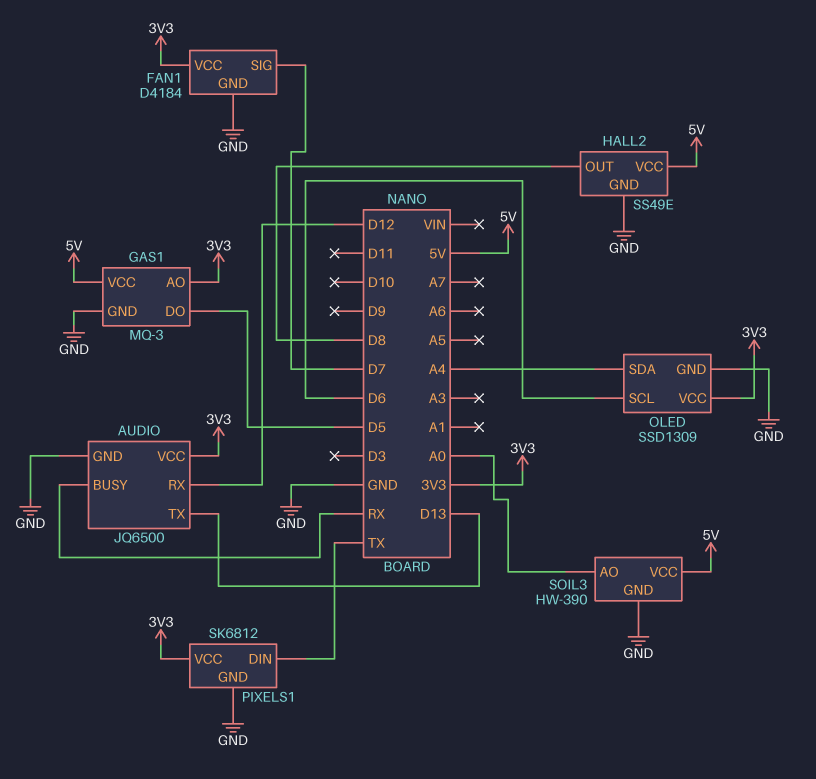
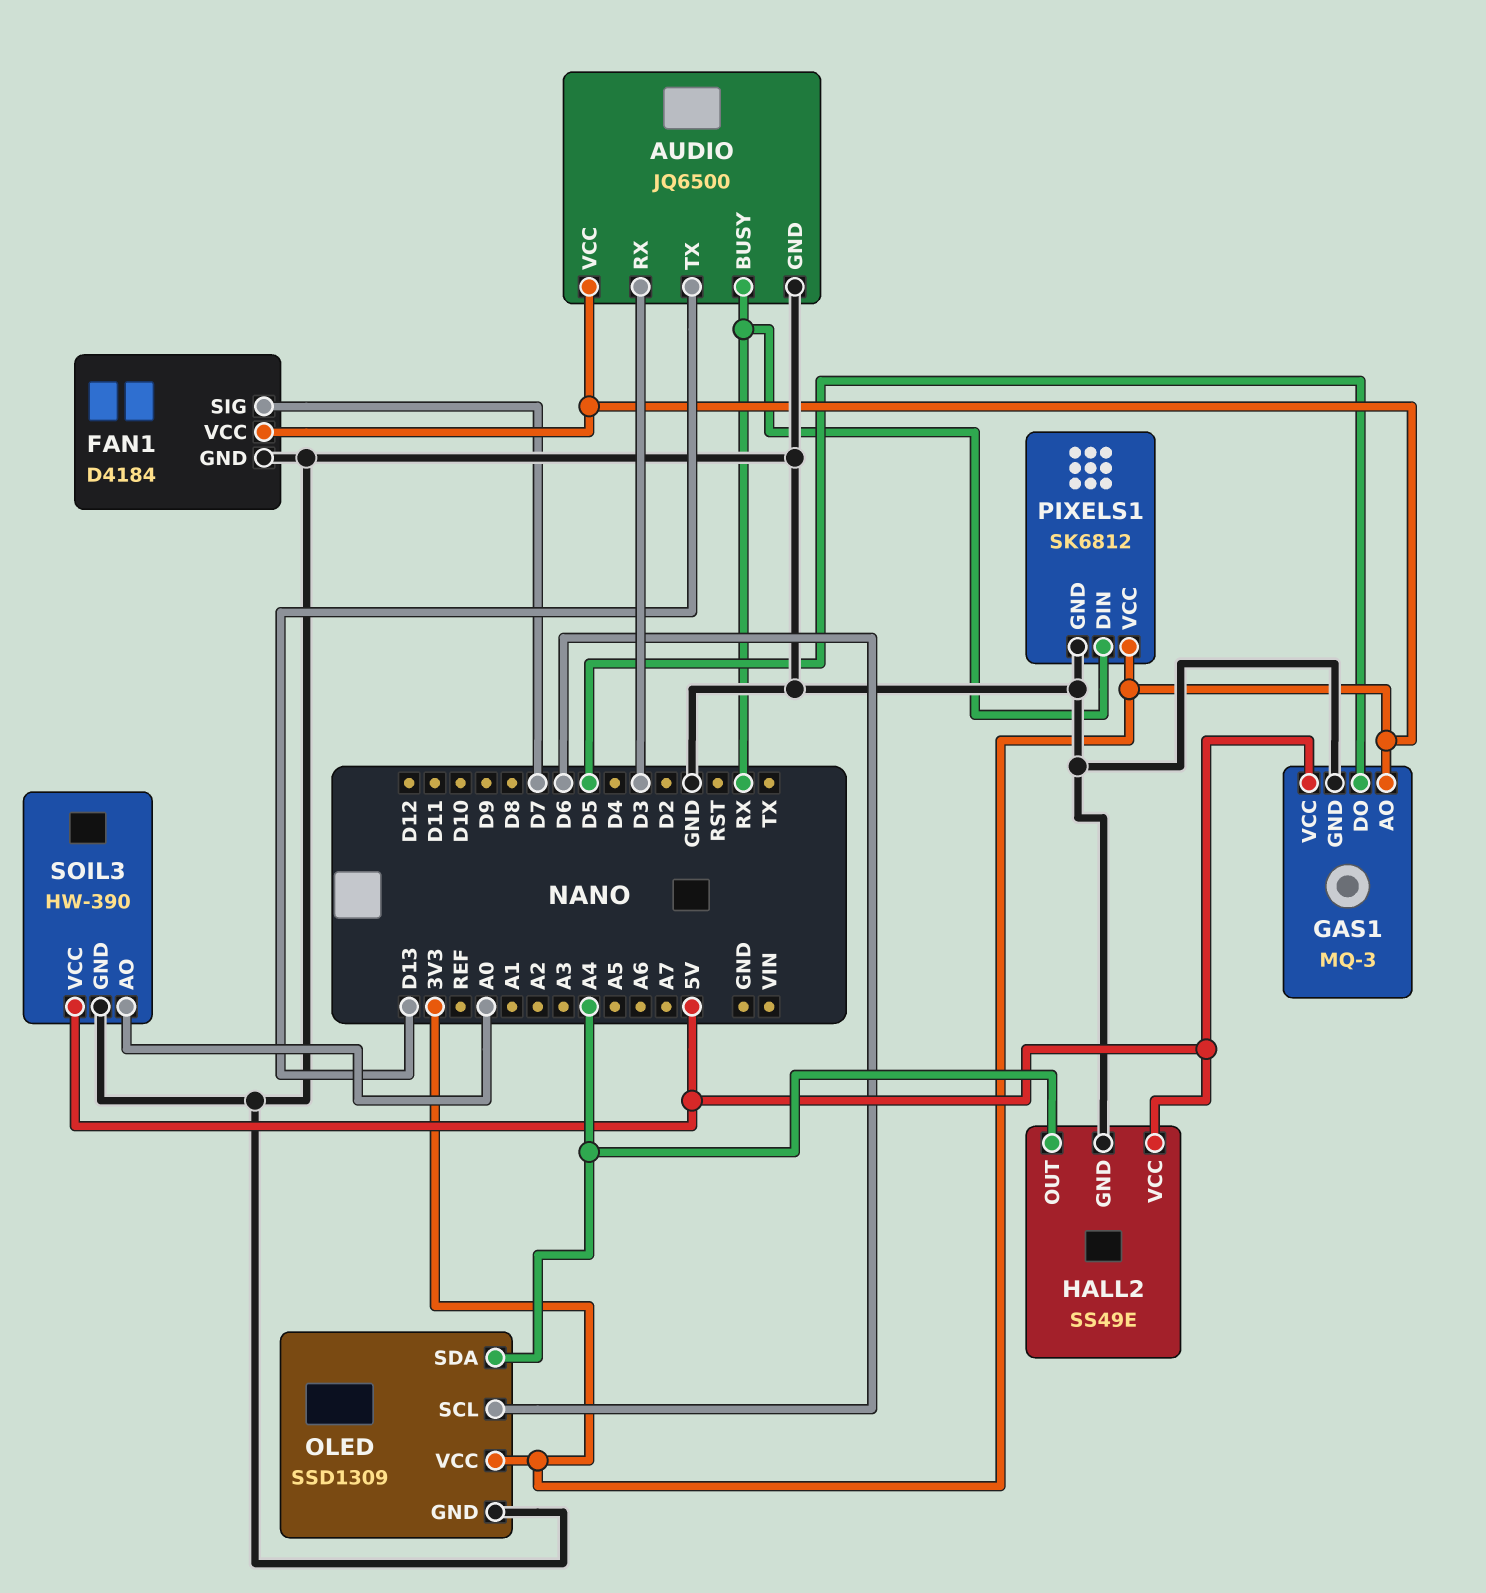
AUDIO pin RX: D12 -> D3
HALL2 pin OUT: D8 -> A4
PIXELS1 pin DIN: TX -> RX

